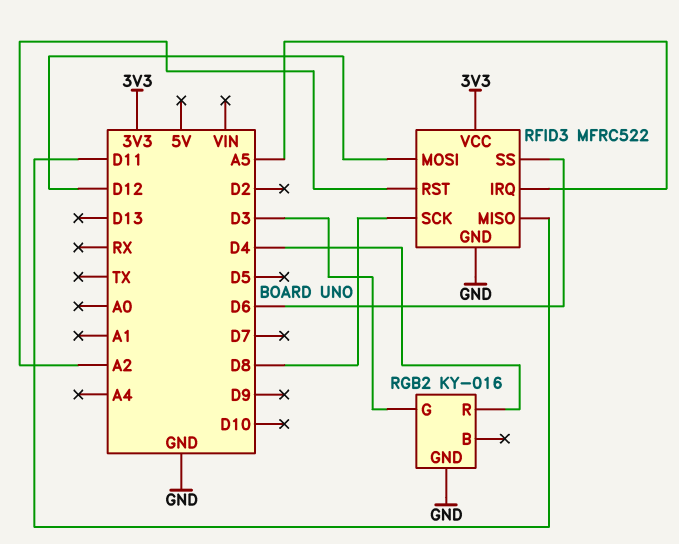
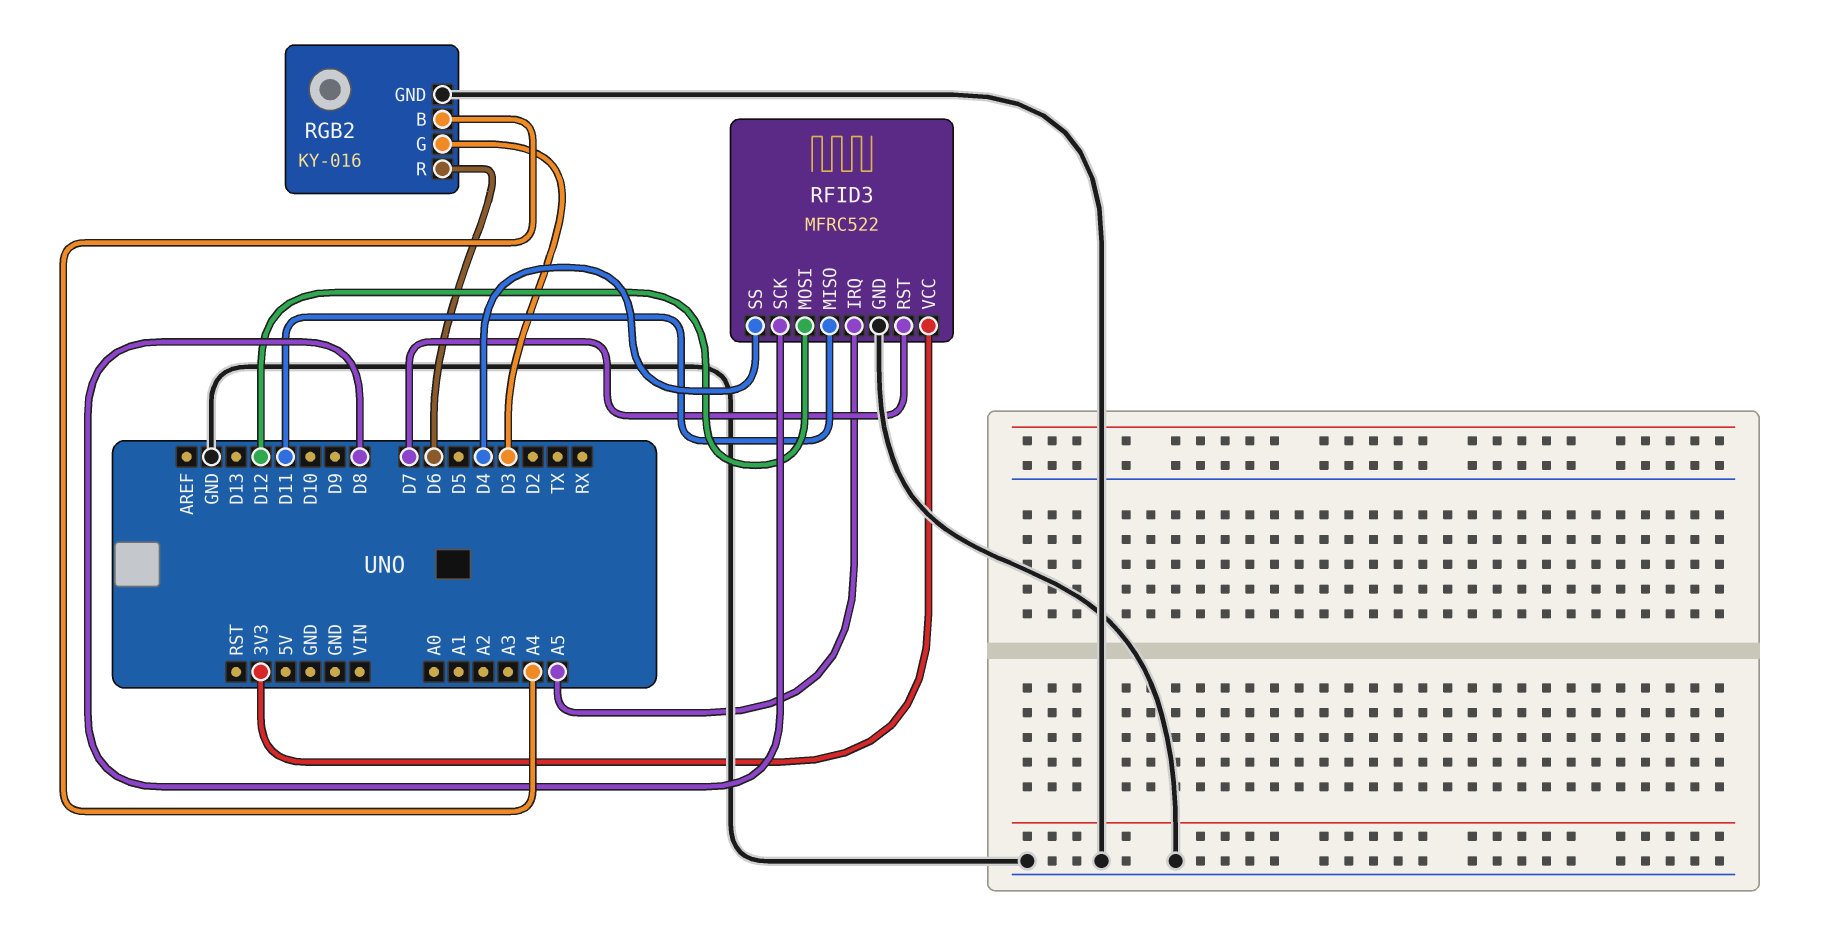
RFID3 pin RST: A2 -> D7
RFID3 pin SS: D6 -> D4
RGB2 pin B: none -> A4
RGB2 pin R: D4 -> D6

